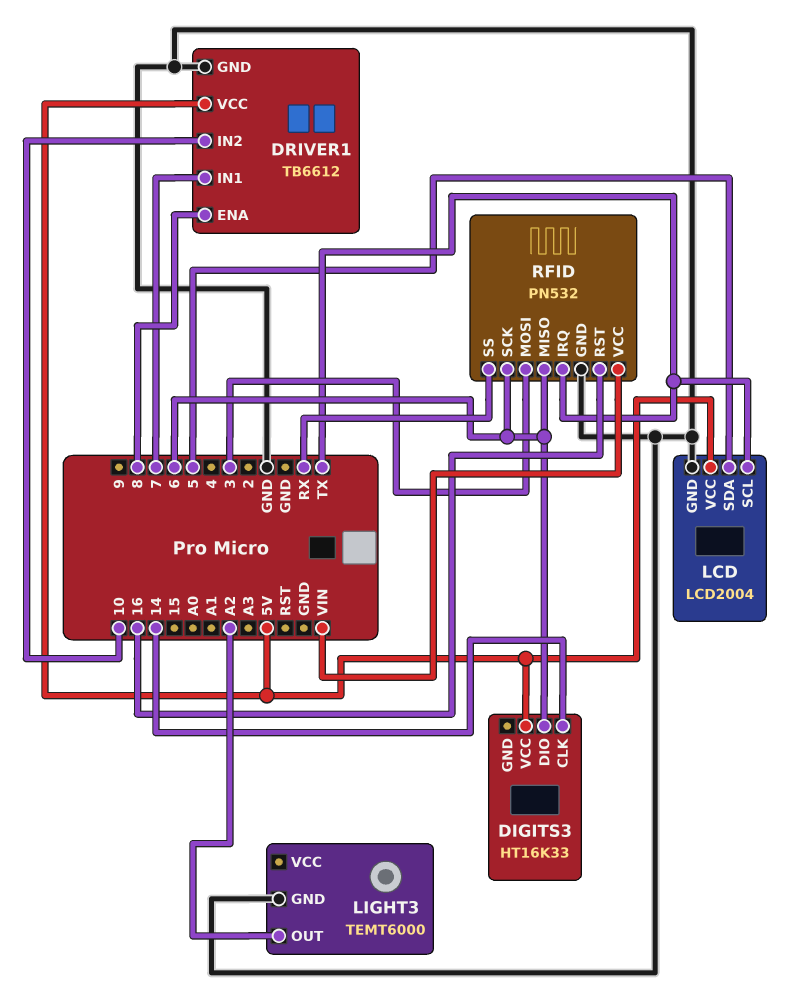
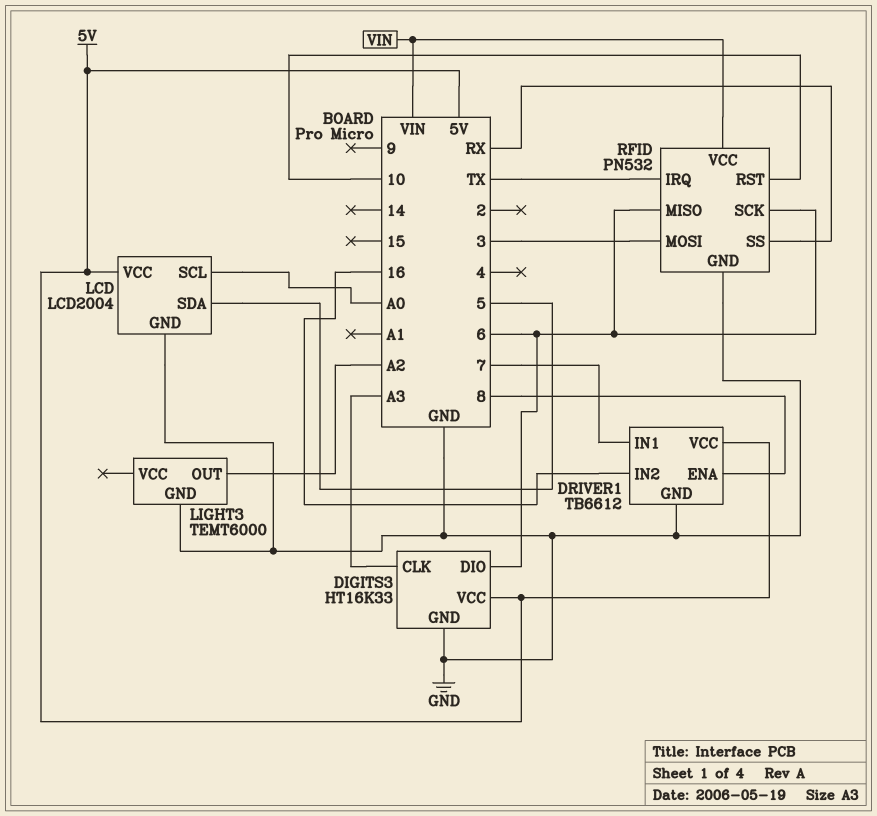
DIGITS3 pin CLK: 14 -> A3
DIGITS3 pin GND: none -> GND
DRIVER1 pin IN2: 10 -> 16
LCD pin SCL: TX -> A0
RFID pin RST: 16 -> 10

